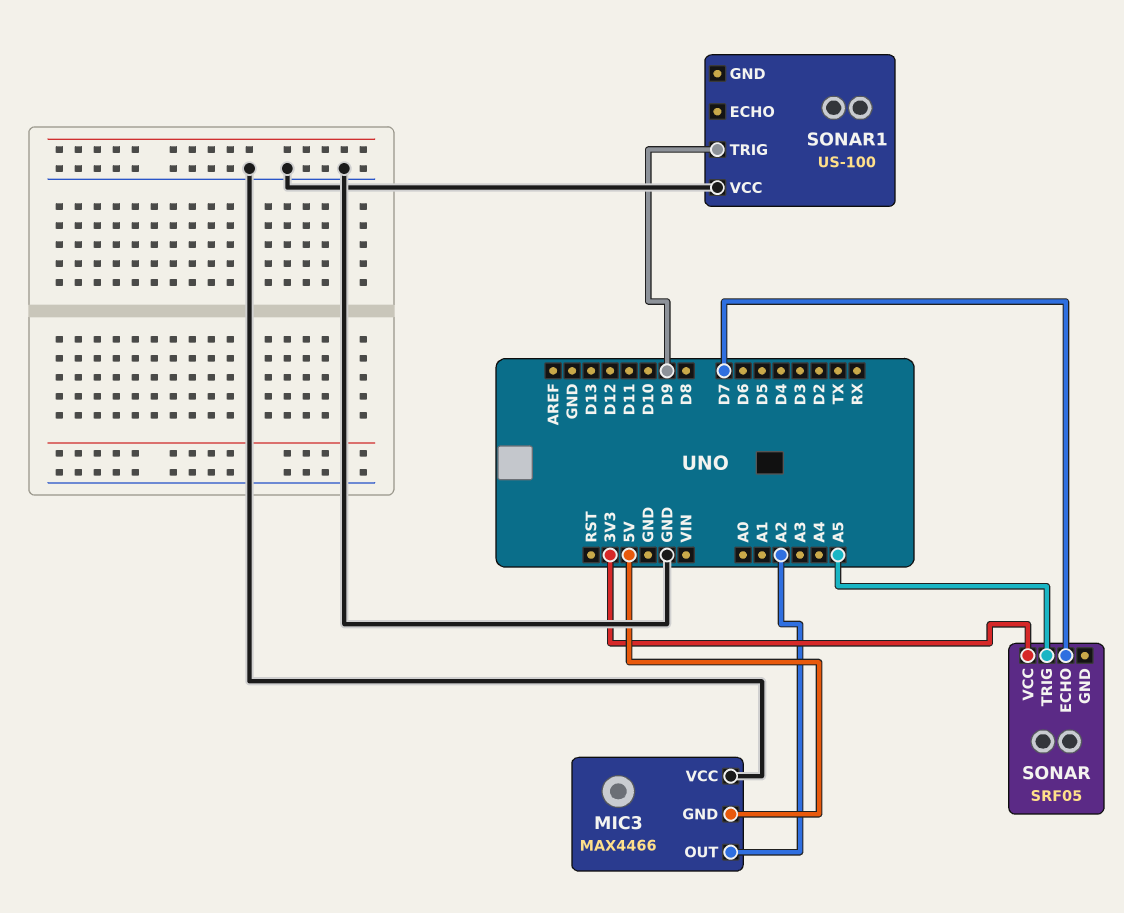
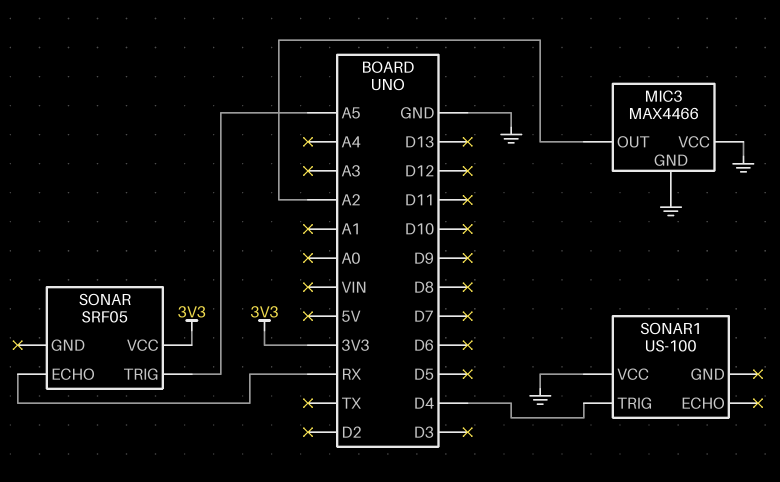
MIC3 pin GND: 5V -> GND
SONAR pin ECHO: D7 -> RX
SONAR1 pin TRIG: D9 -> D4

